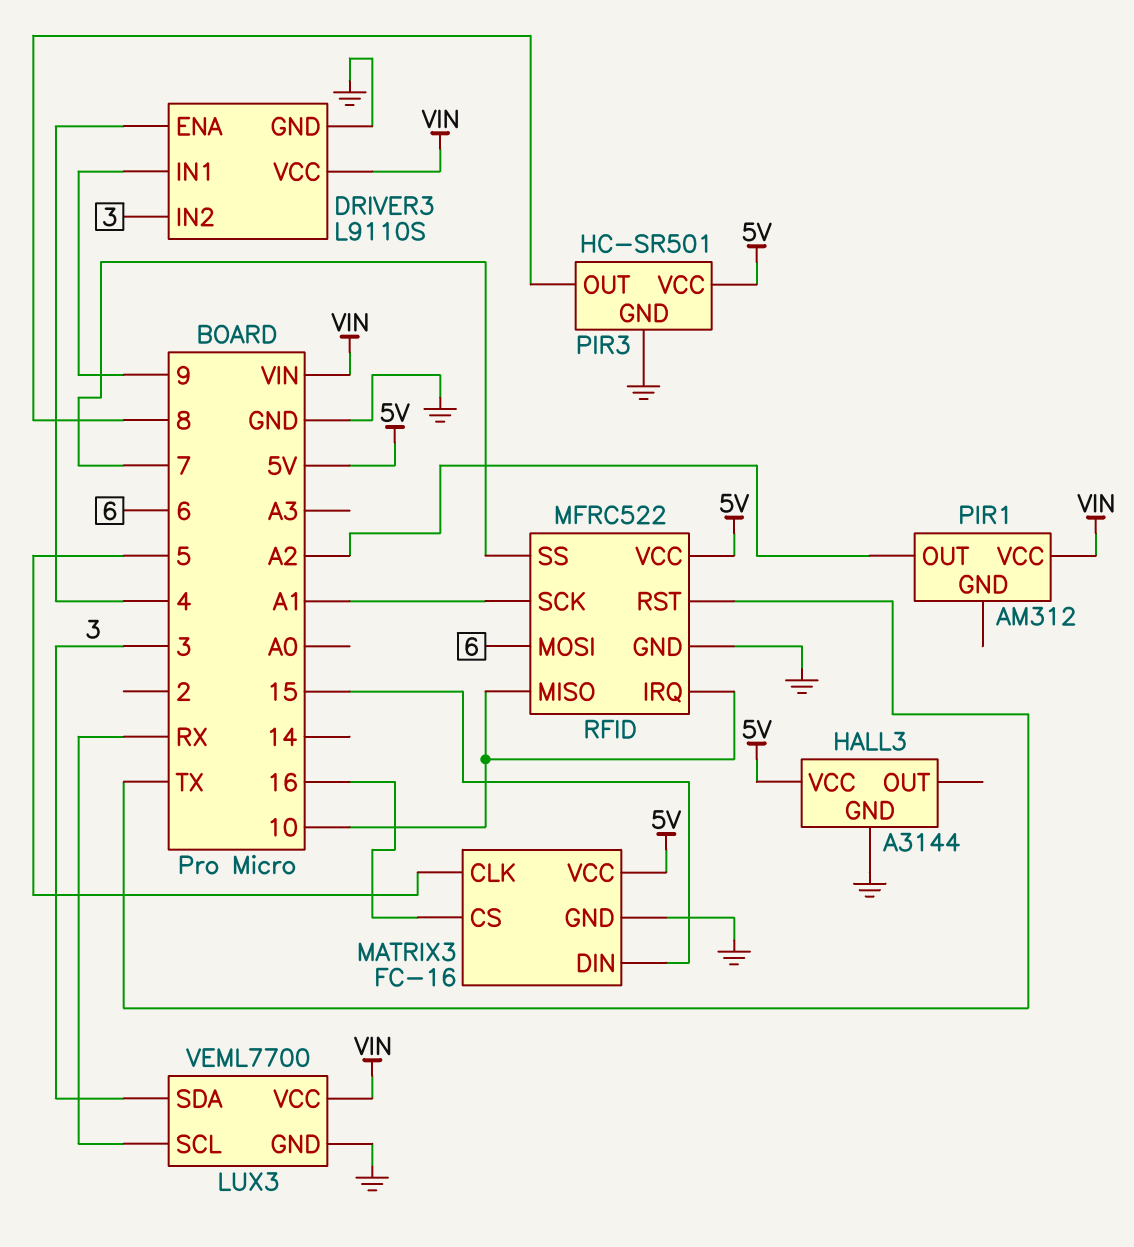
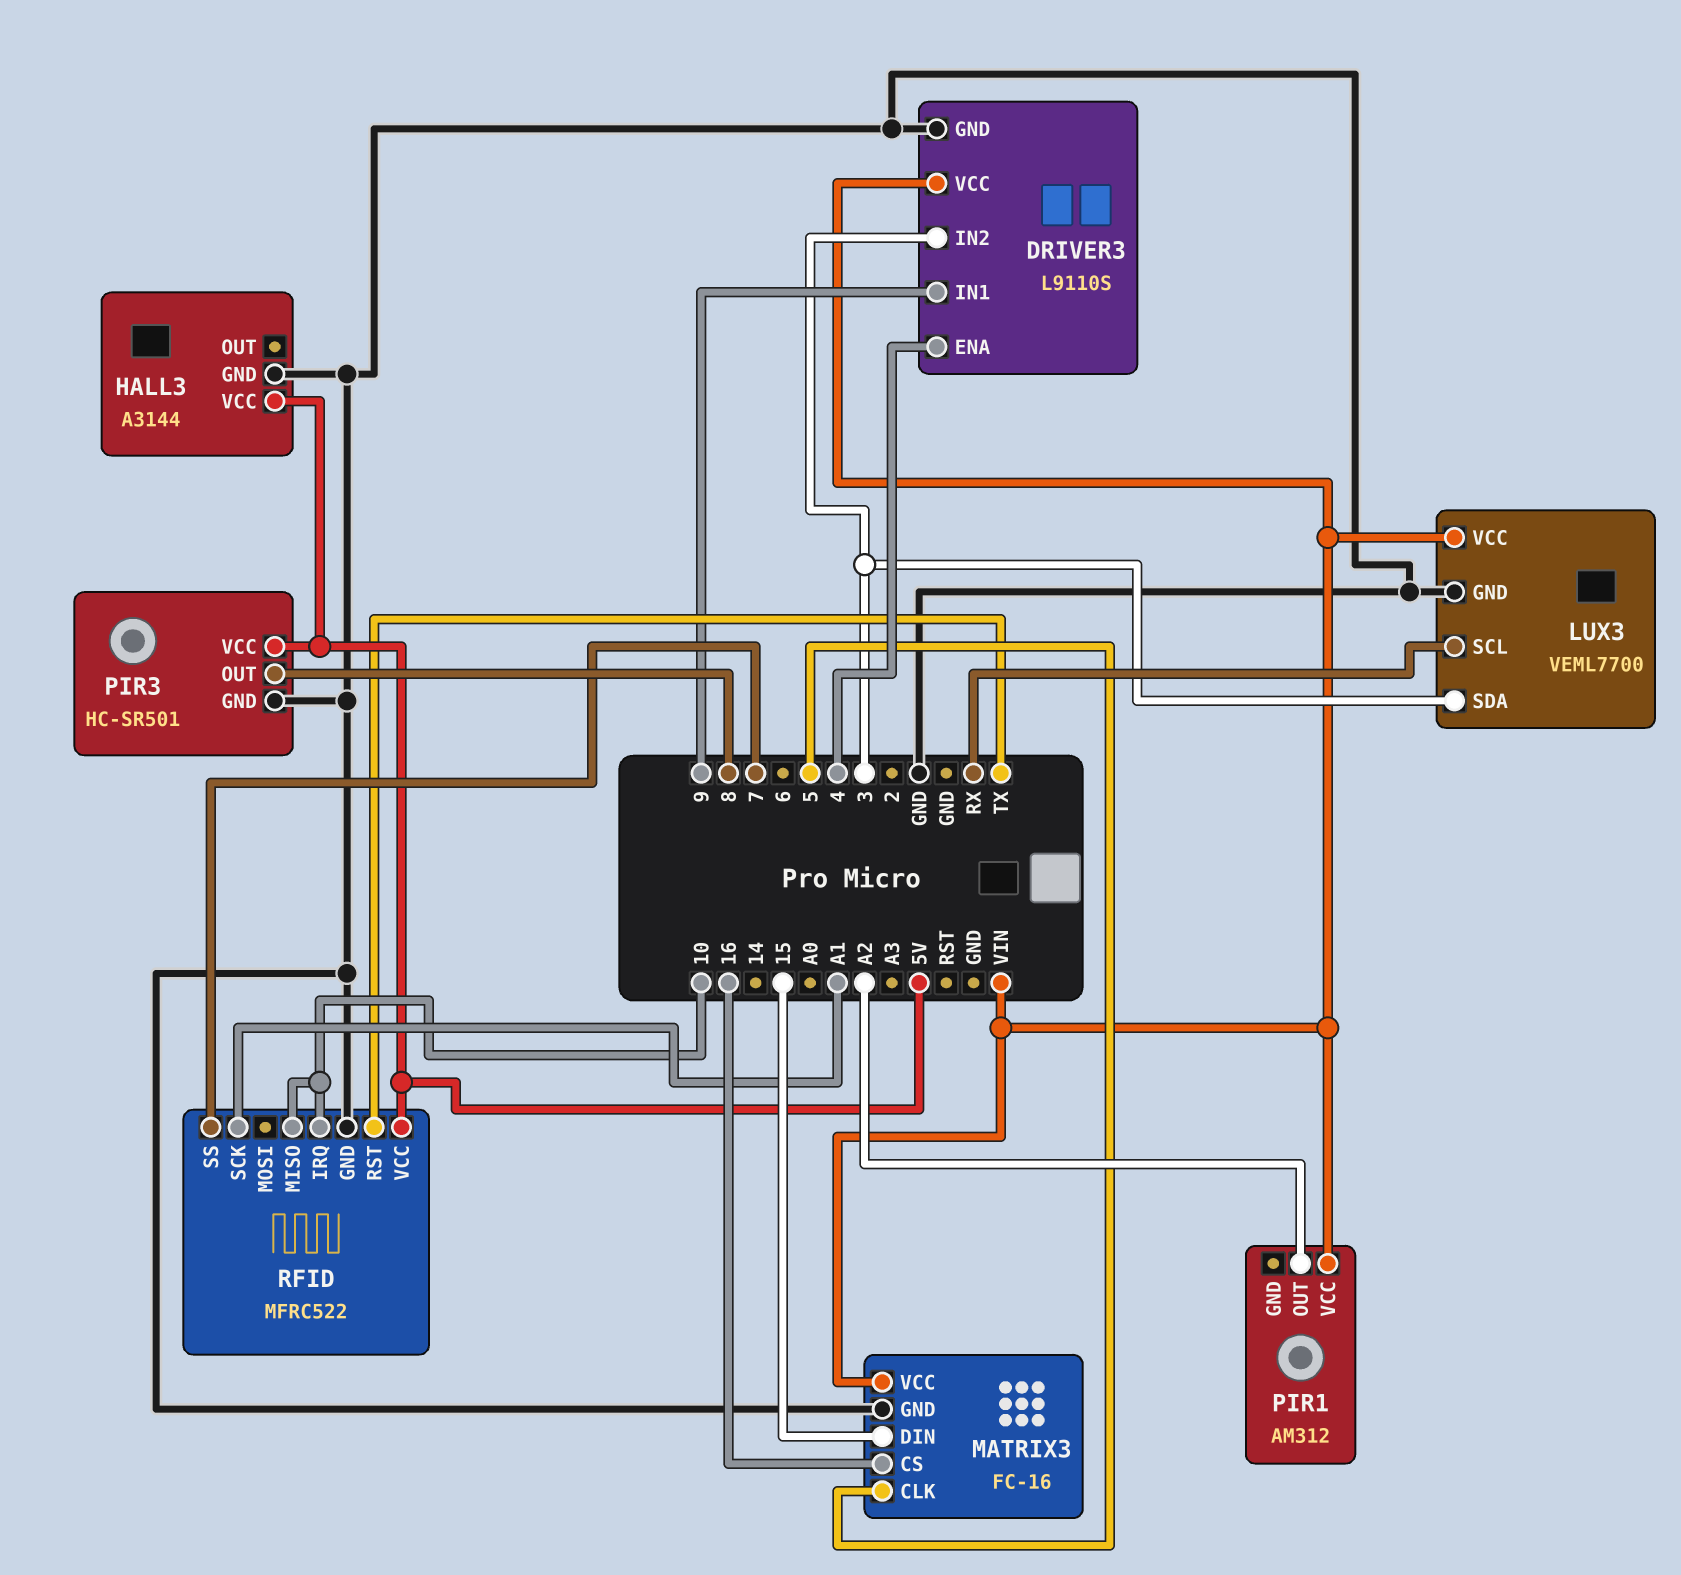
MATRIX3 pin VCC: 5V -> VIN
RFID pin MOSI: 6 -> none

